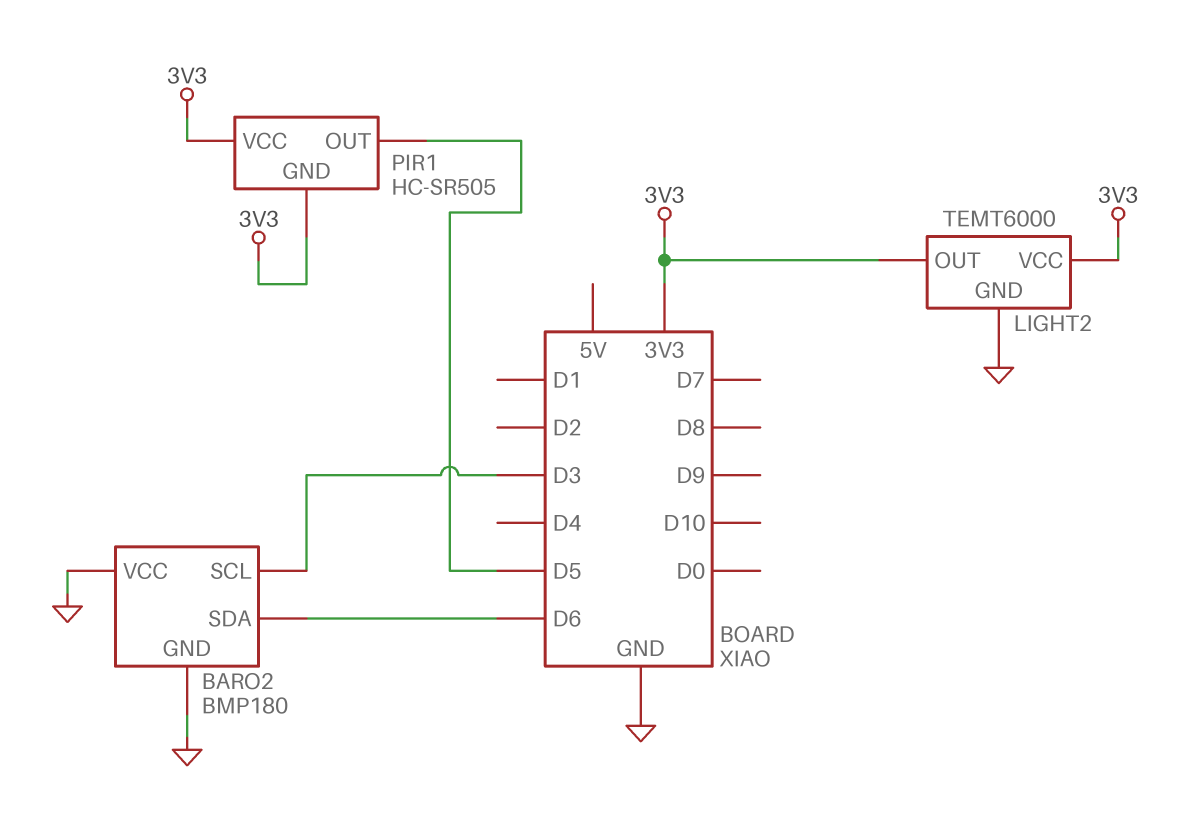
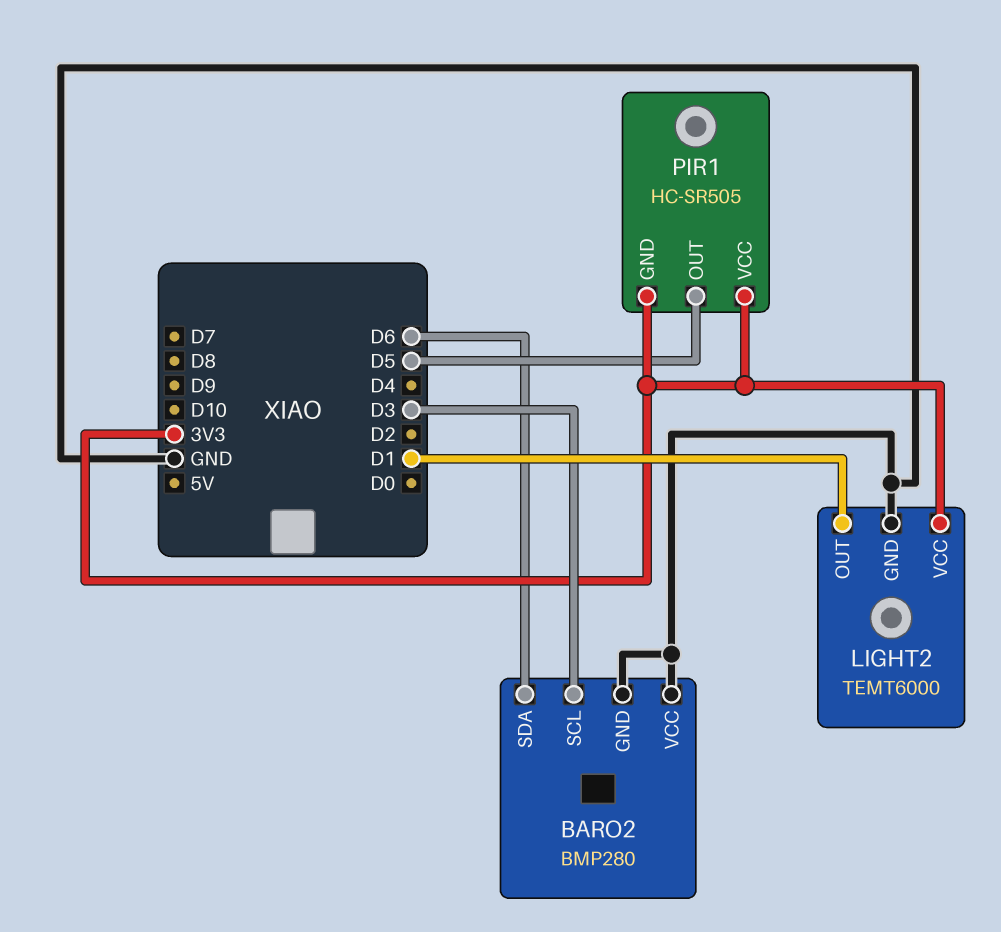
BARO2: BMP180 -> BMP280
LIGHT2 pin OUT: 3V3 -> D1

